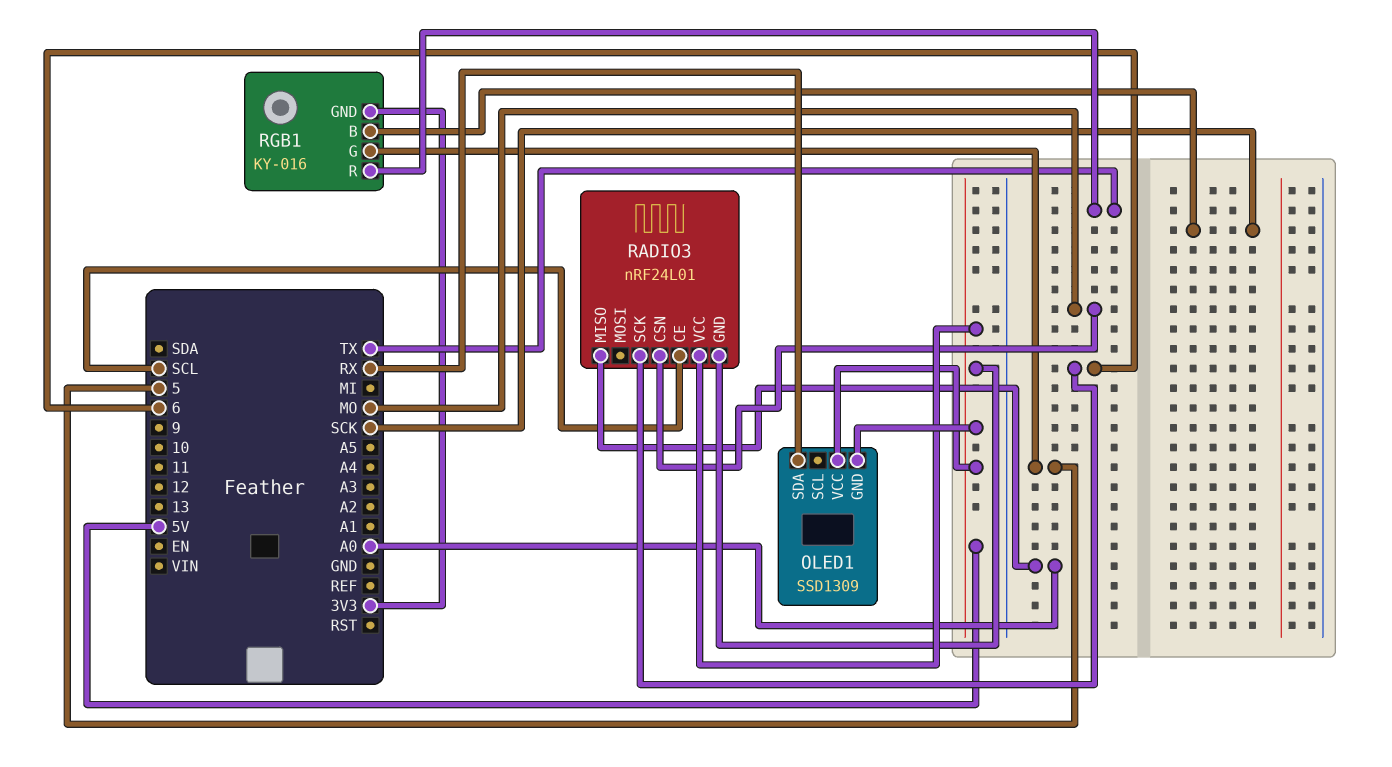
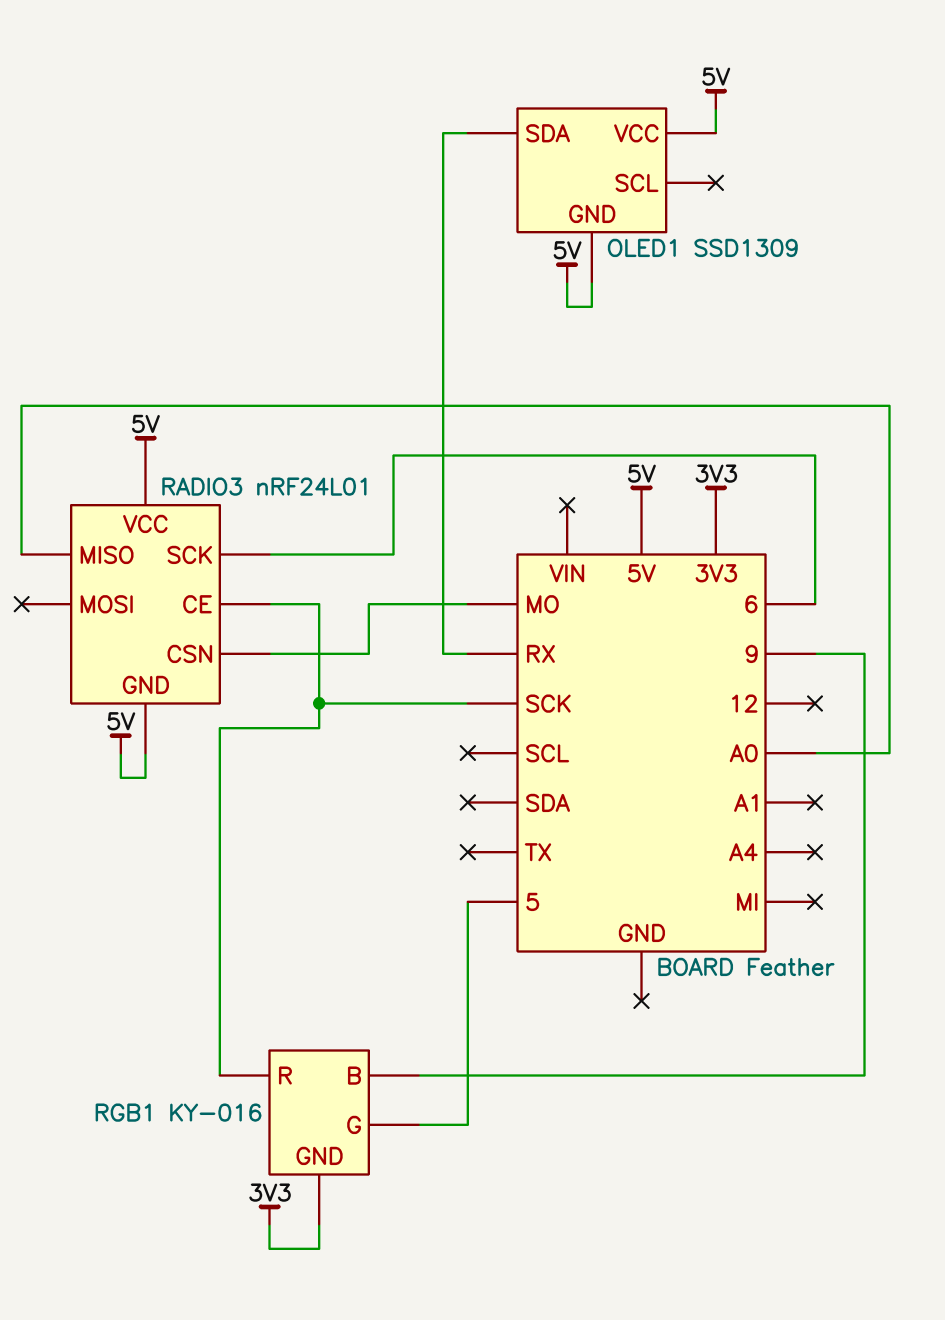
RADIO3 pin CE: SCL -> SCK
RGB1 pin B: SCK -> 9
RGB1 pin R: TX -> SCK

